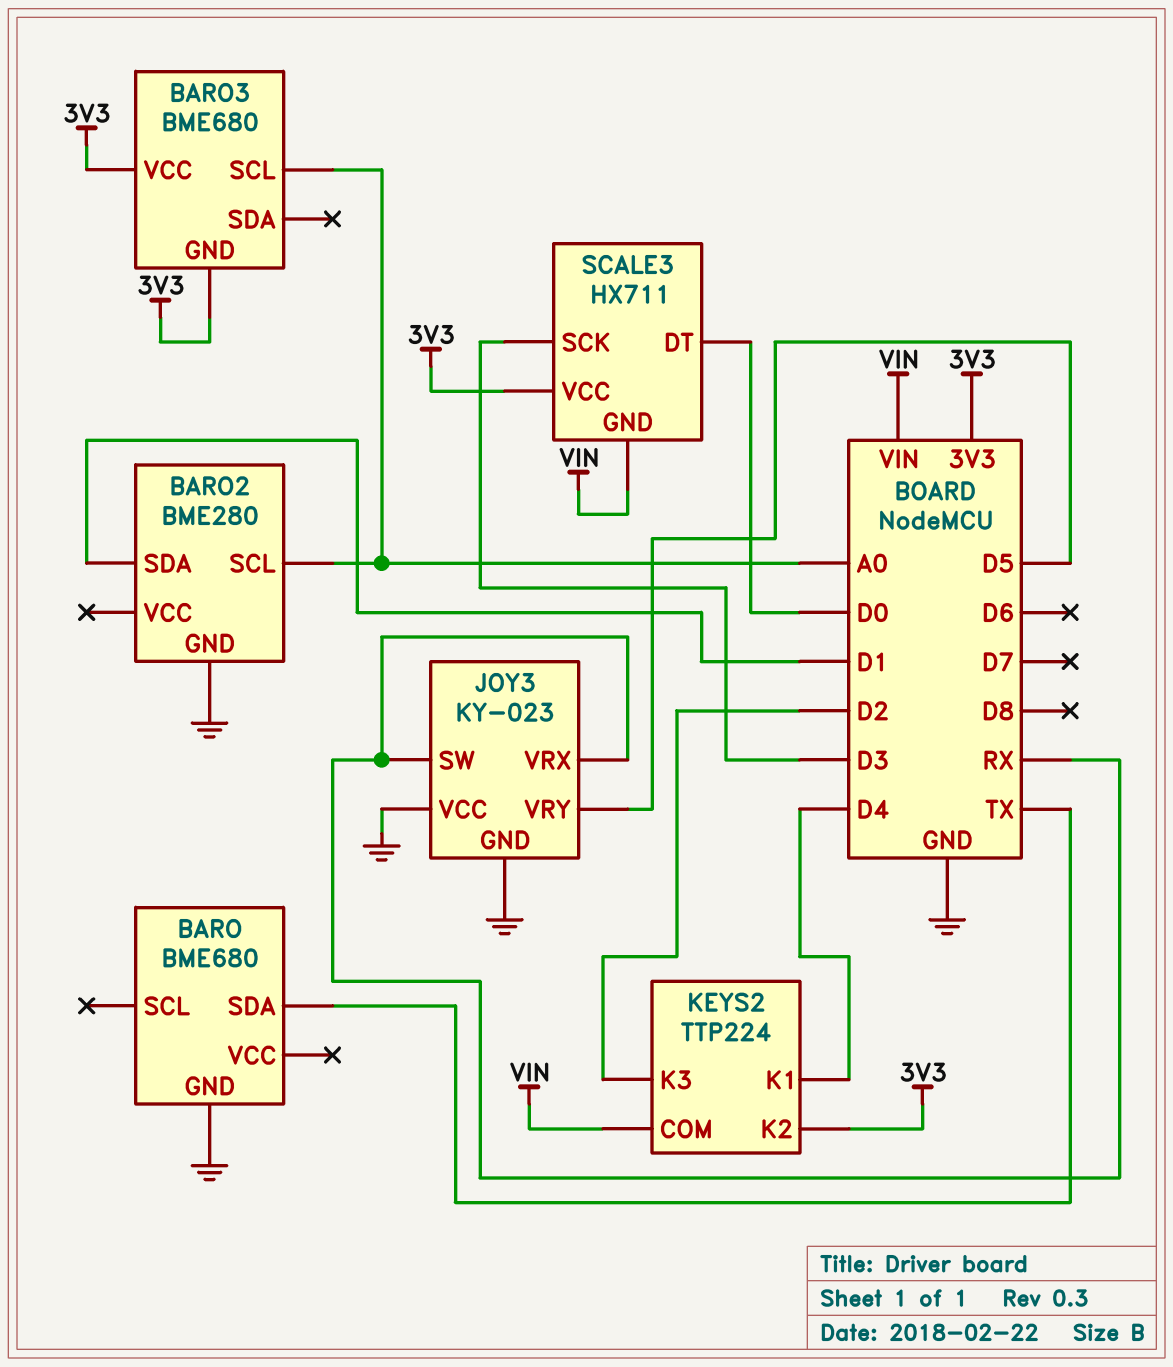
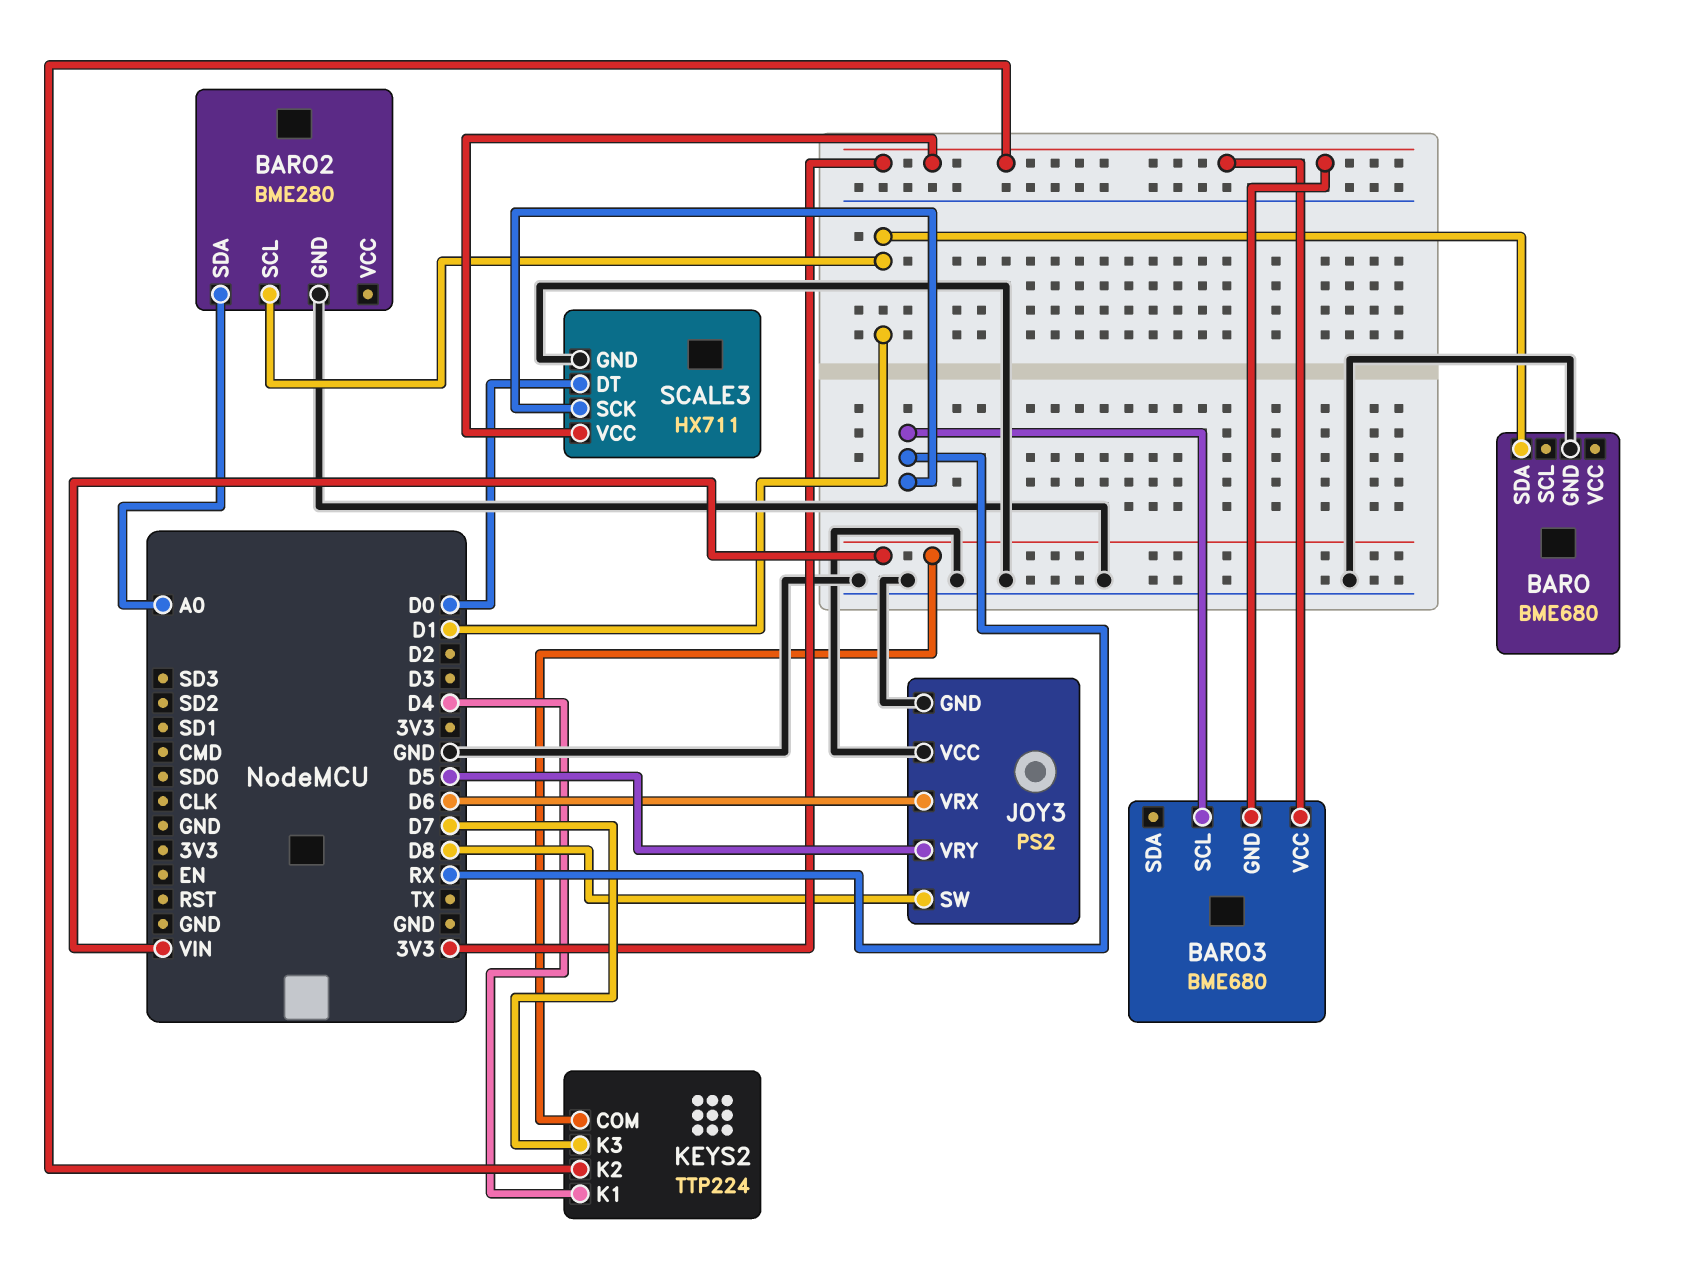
BARO pin SDA: TX -> D1
BARO2 pin SCL: A0 -> D1
BARO2 pin SDA: D1 -> A0
BARO3 pin SCL: A0 -> RX
JOY3: KY-023 -> PS2
JOY3 pin SW: RX -> D8
JOY3 pin VRX: RX -> D6
KEYS2 pin K3: D2 -> D7
SCALE3 pin GND: VIN -> GND
SCALE3 pin SCK: D3 -> RX

